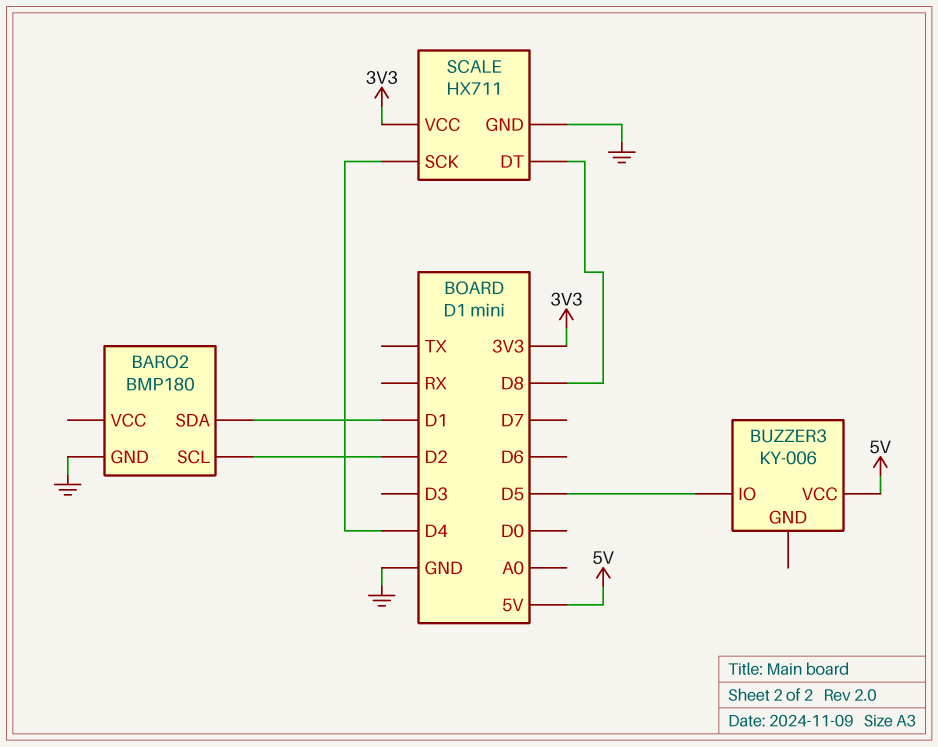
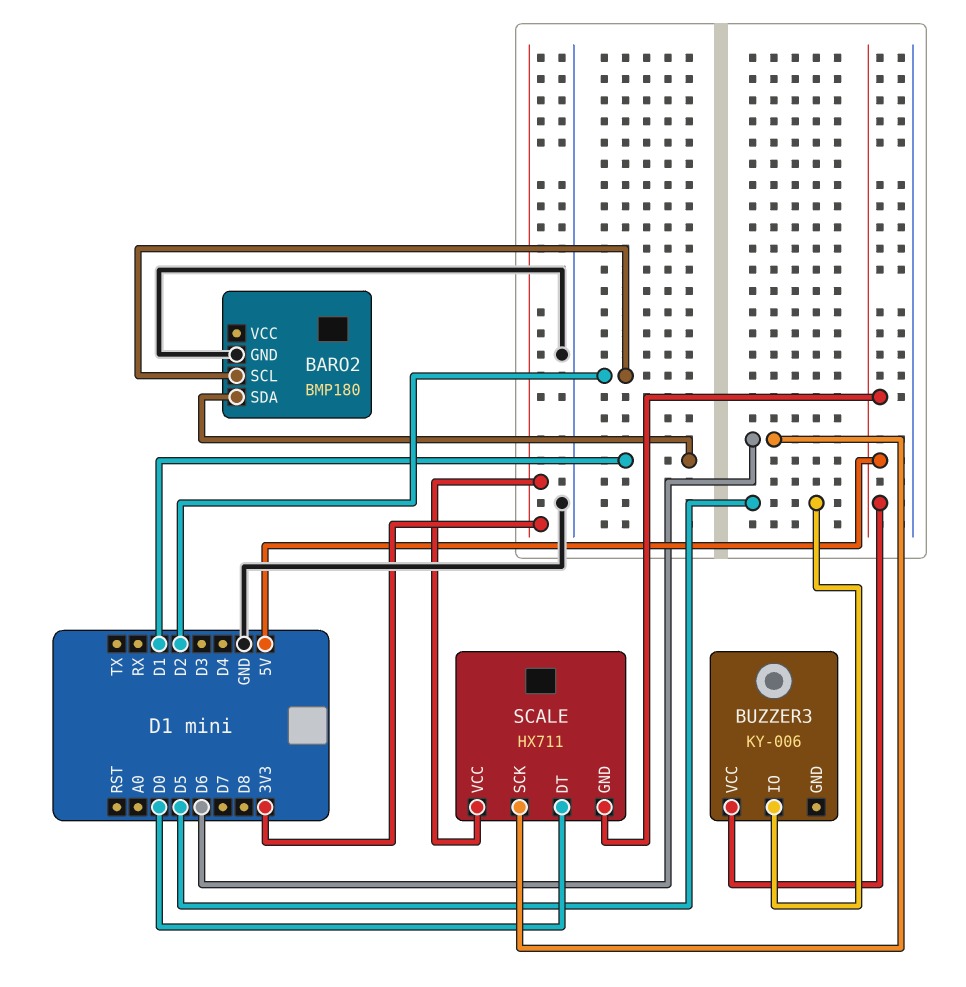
SCALE pin DT: D8 -> D0
SCALE pin GND: GND -> 5V
SCALE pin SCK: D4 -> D6

